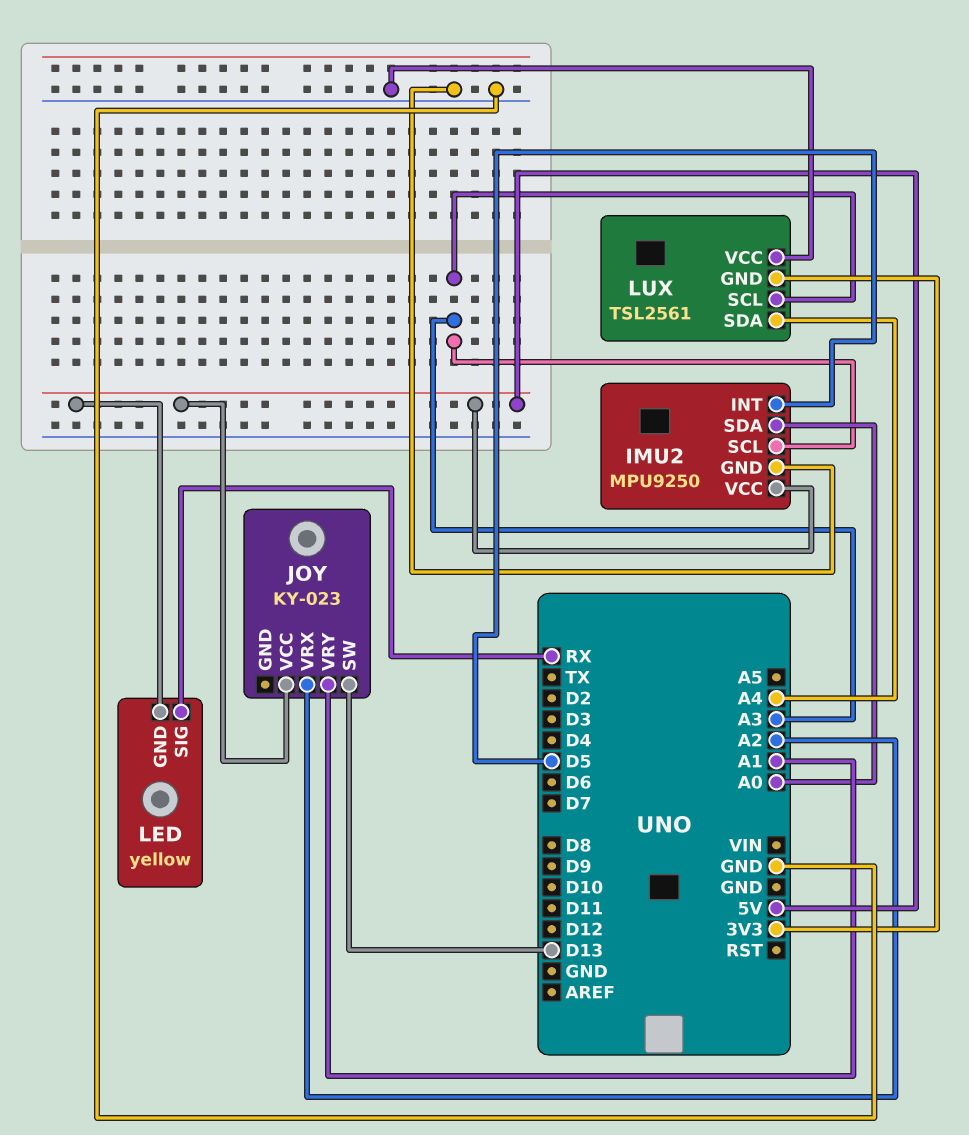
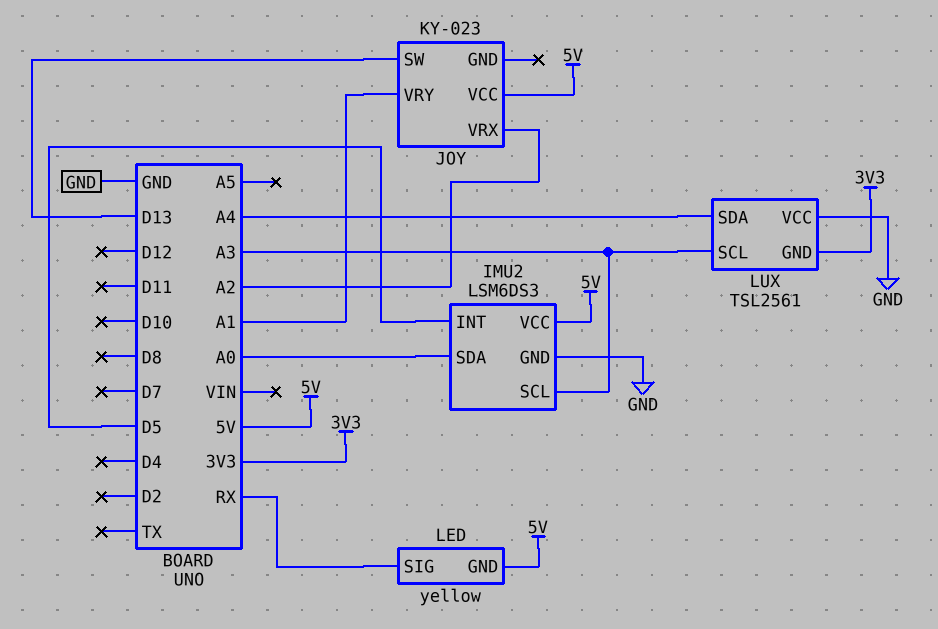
IMU2: MPU9250 -> LSM6DS3

